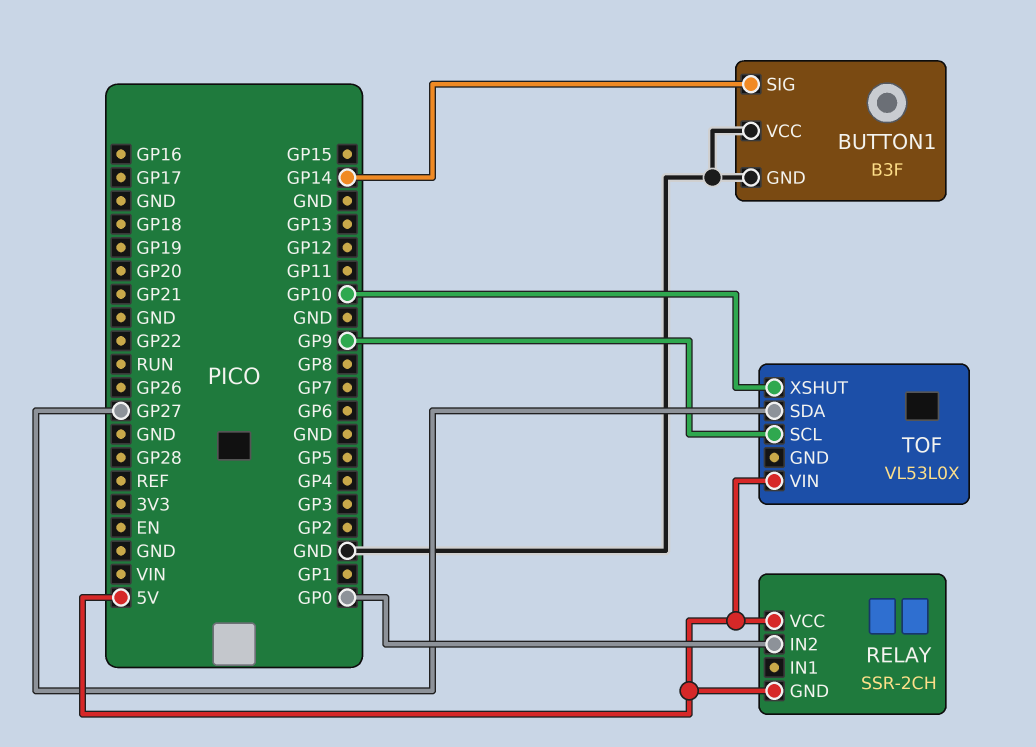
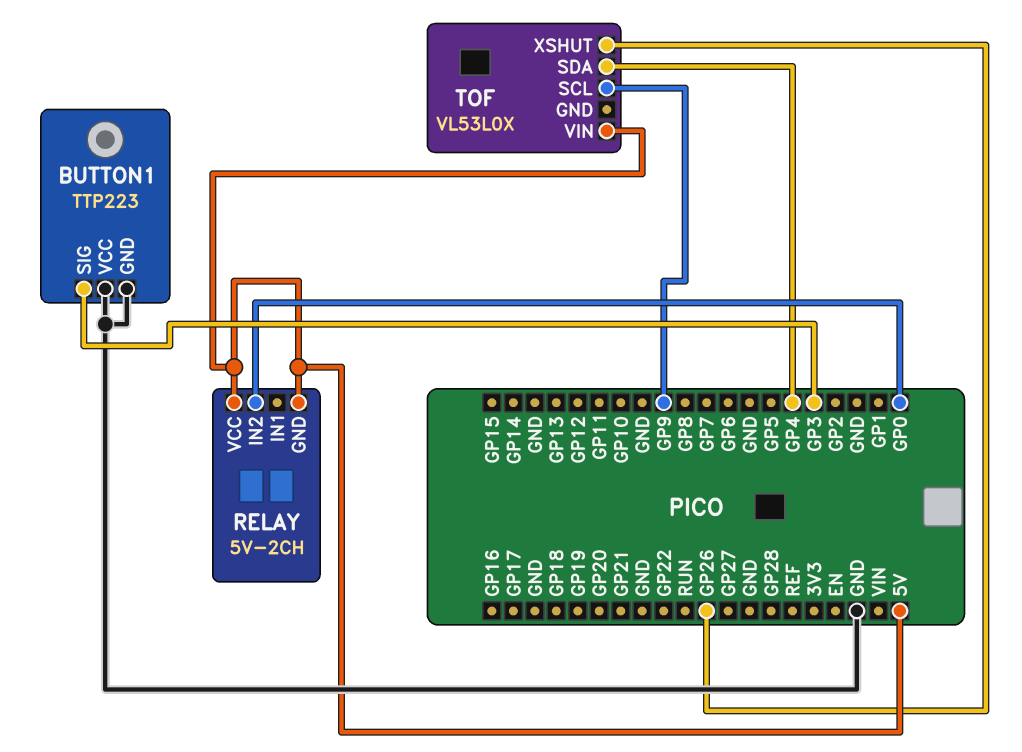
BUTTON1: B3F -> TTP223
BUTTON1 pin SIG: GP14 -> GP3
RELAY: SSR-2CH -> 5V-2CH
TOF pin SDA: GP27 -> GP4
TOF pin XSHUT: GP10 -> GP26

